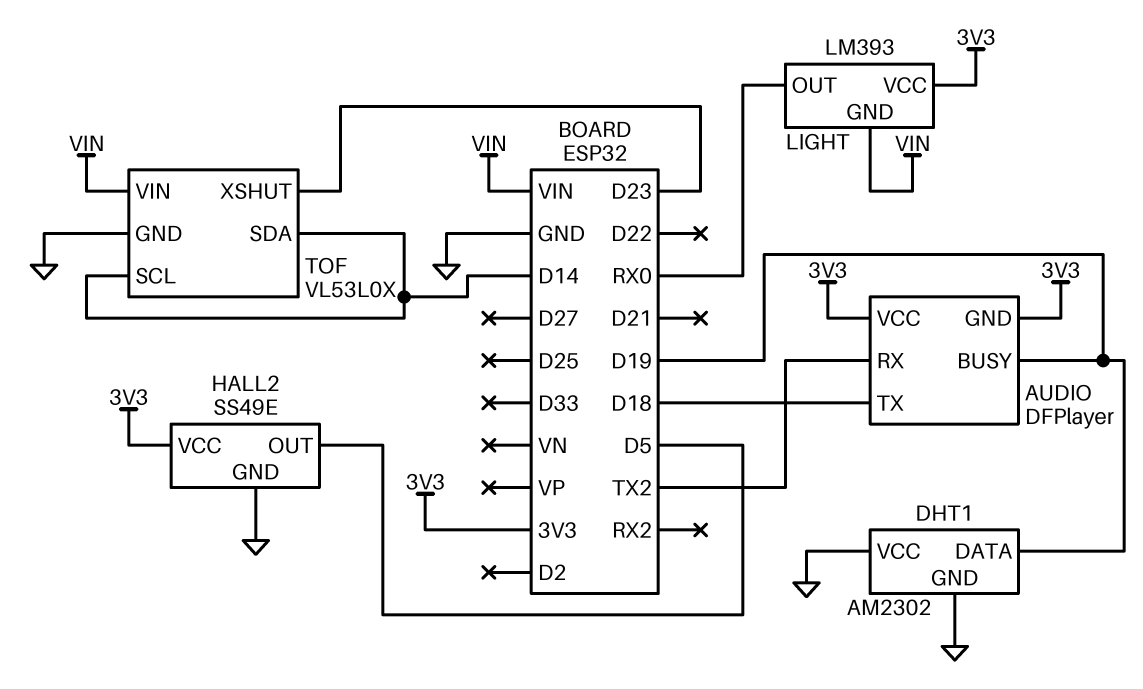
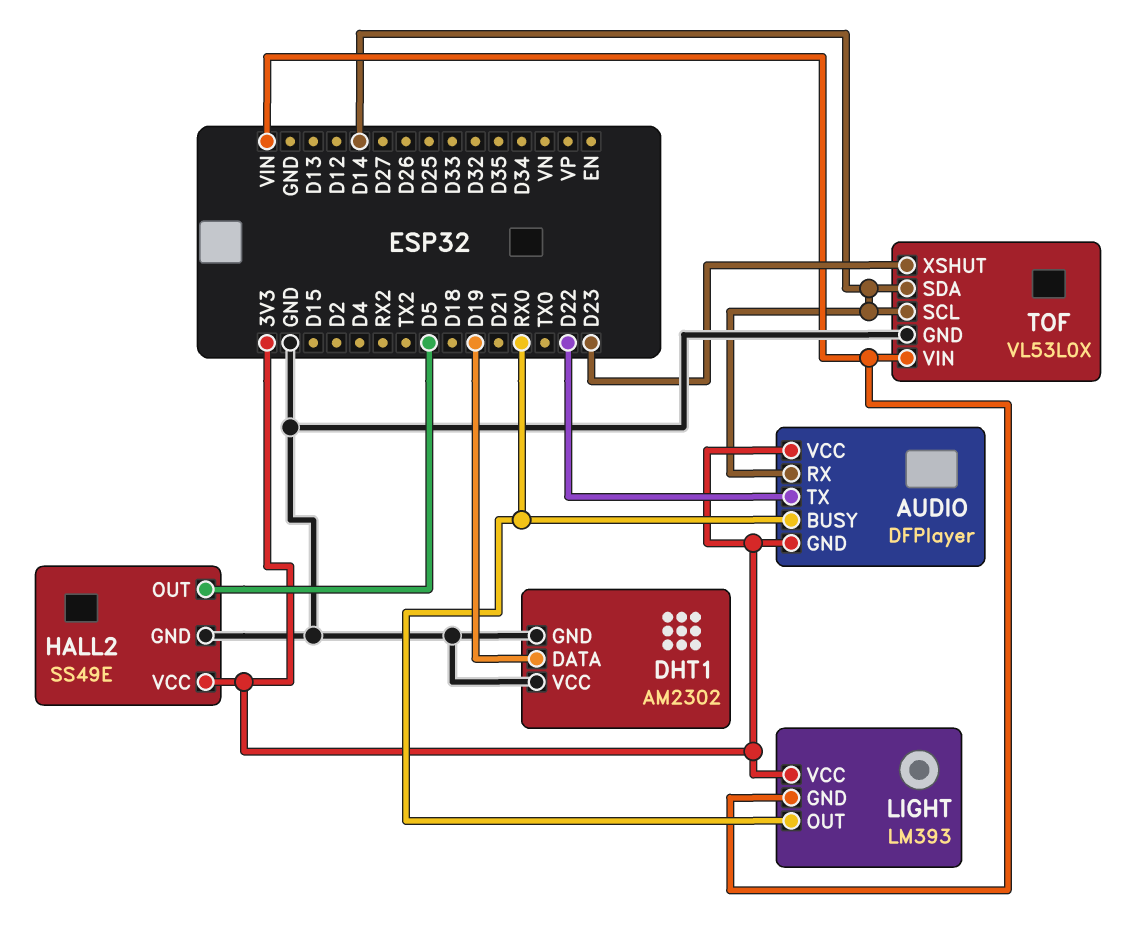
AUDIO pin BUSY: D19 -> RX0
AUDIO pin RX: TX2 -> D14
AUDIO pin TX: D18 -> D22

